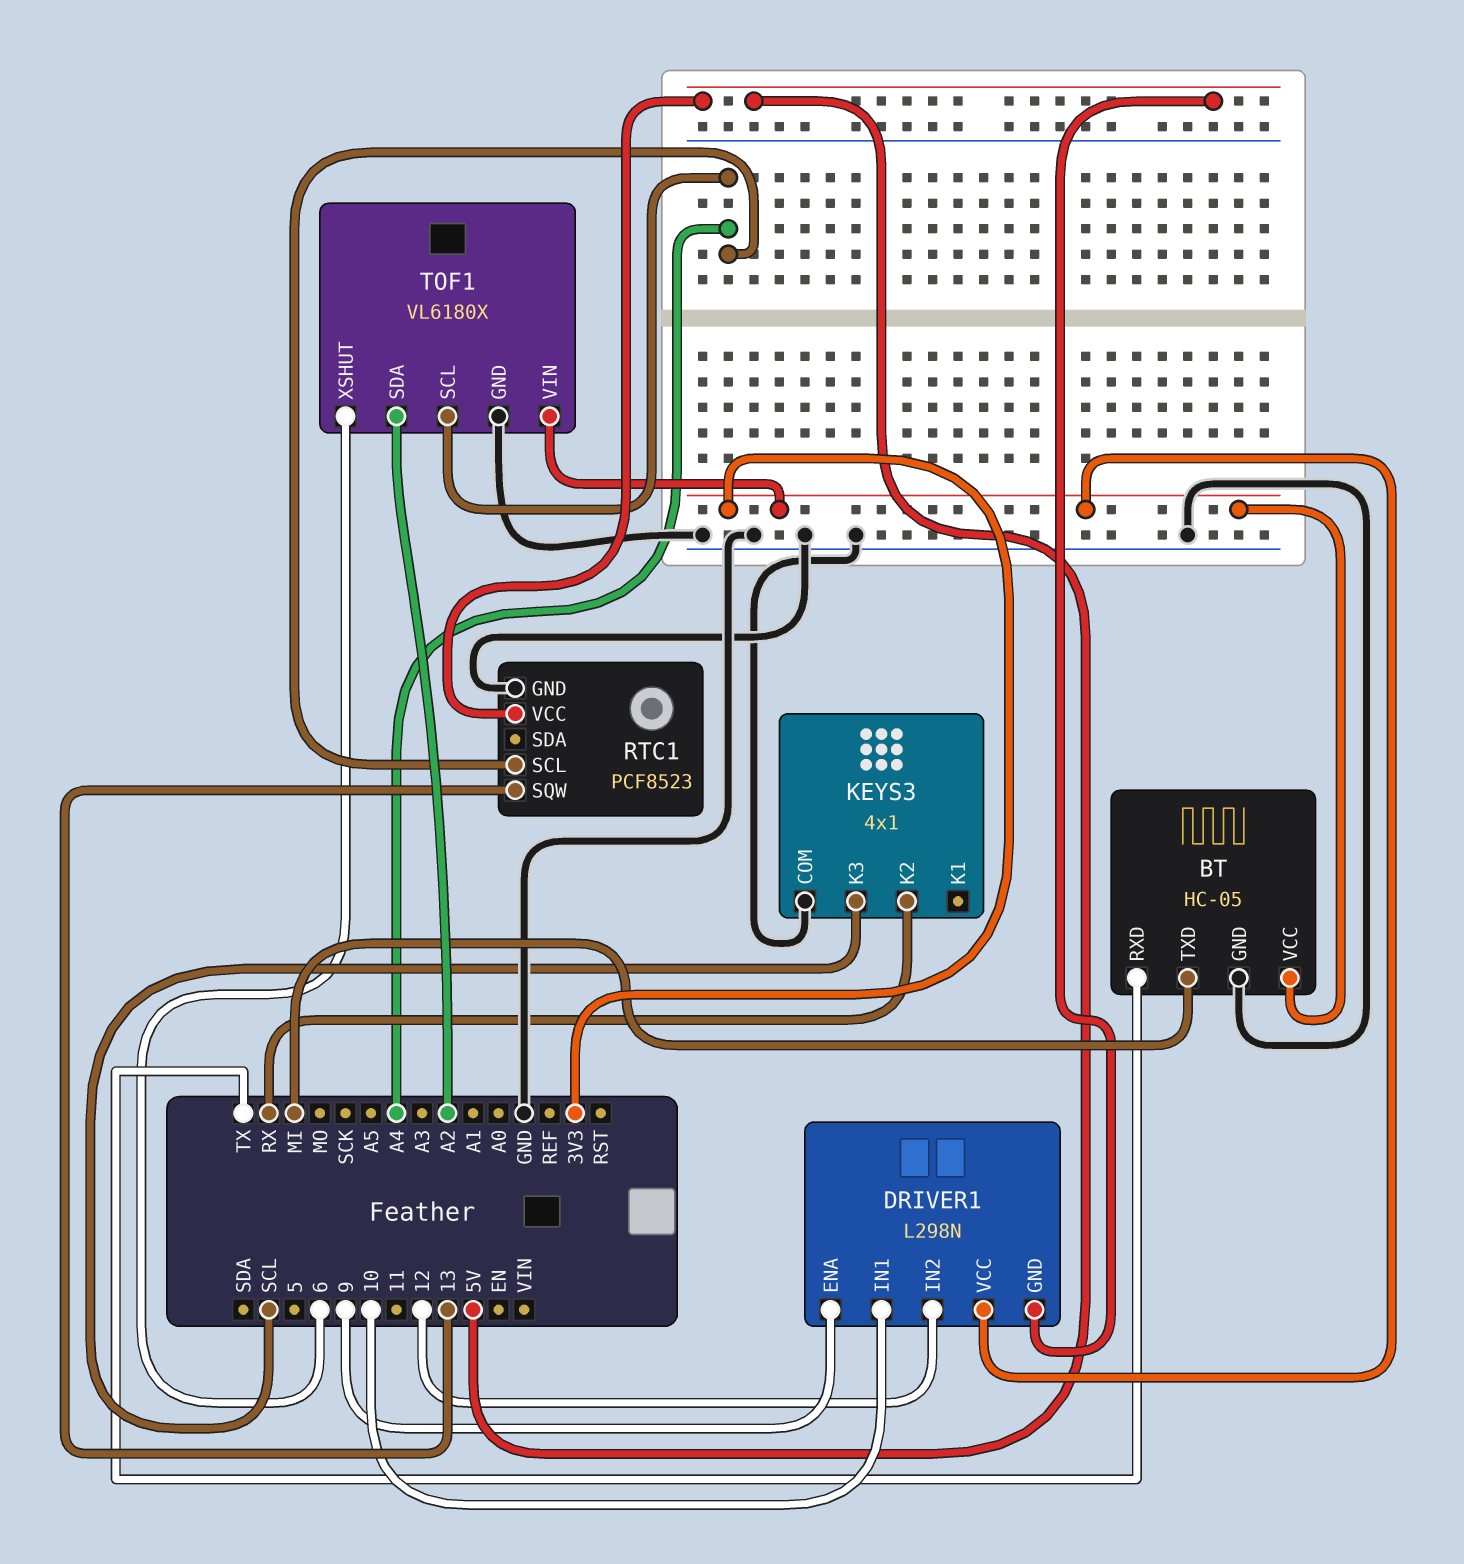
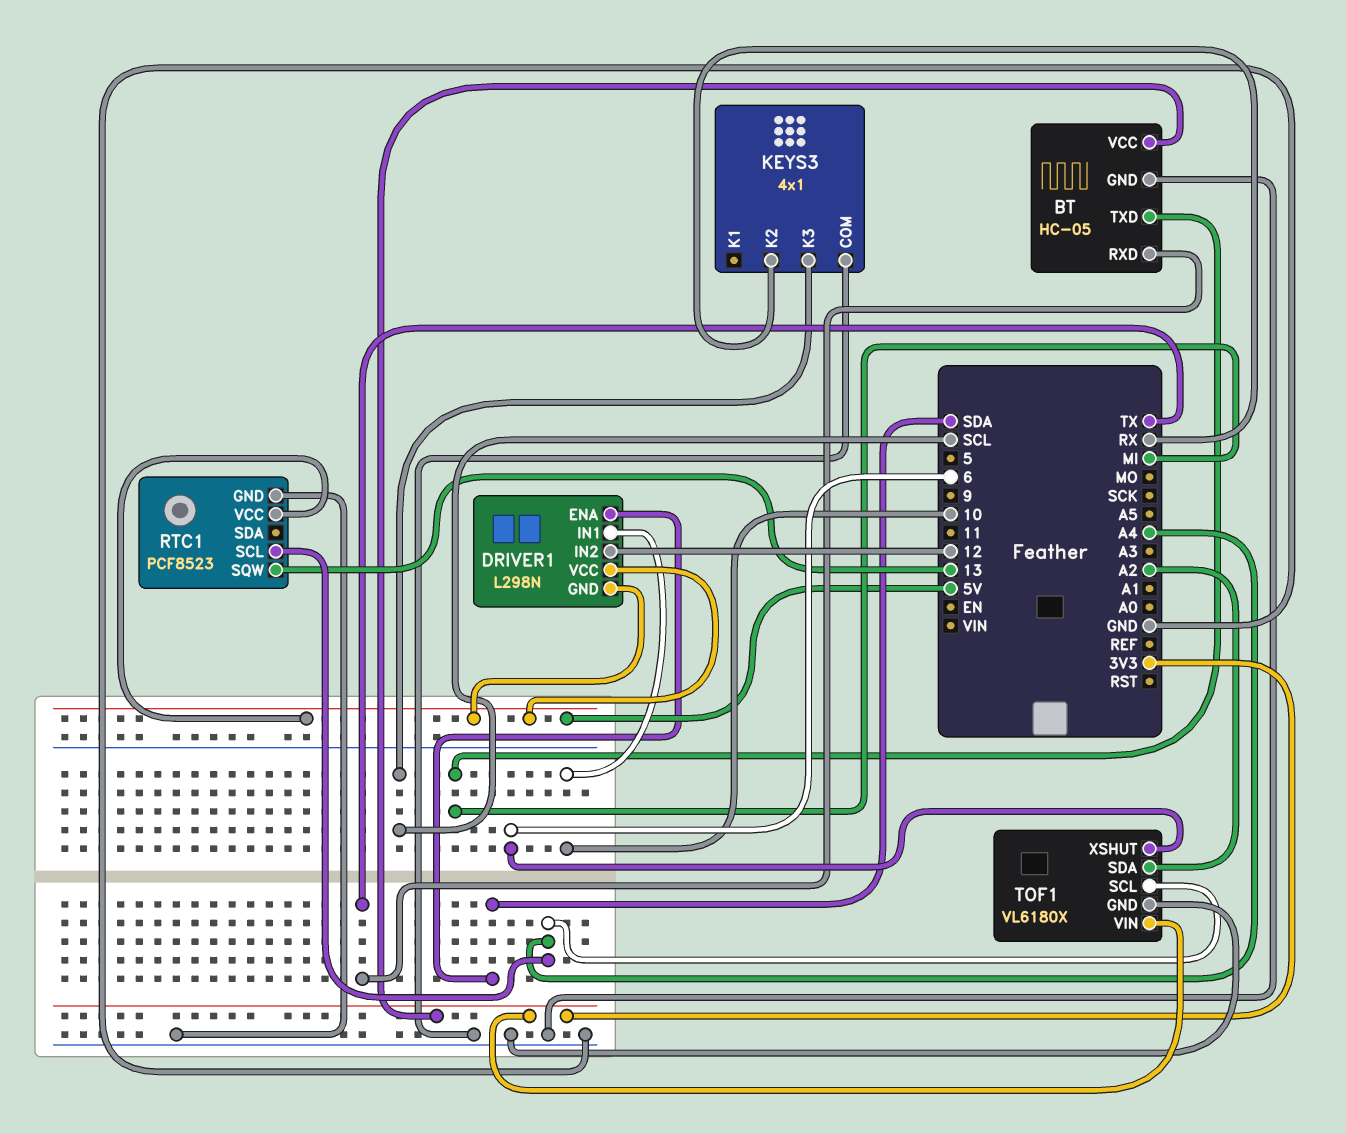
DRIVER1 pin ENA: 9 -> SDA
DRIVER1 pin VCC: 3V3 -> 5V

